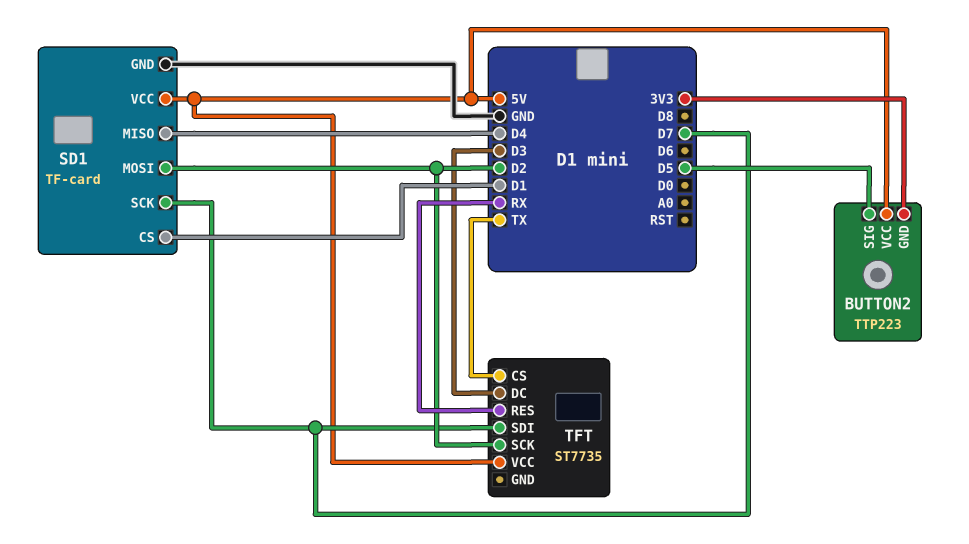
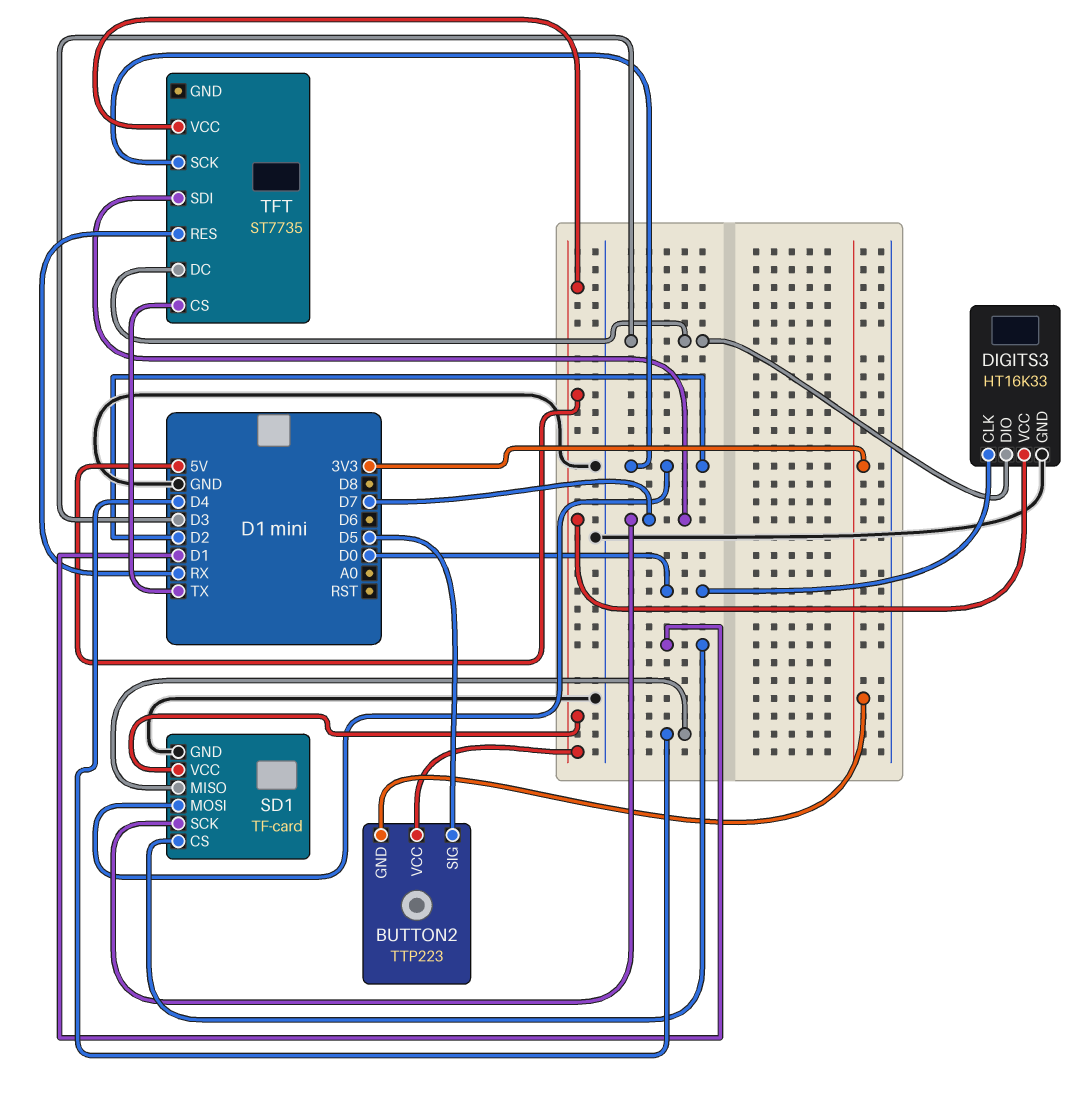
DIGITS3: none -> HT16K33
DIGITS3 pin CLK: none -> D0
DIGITS3 pin DIO: none -> D3
DIGITS3 pin GND: none -> GND
DIGITS3 pin VCC: none -> 5V

